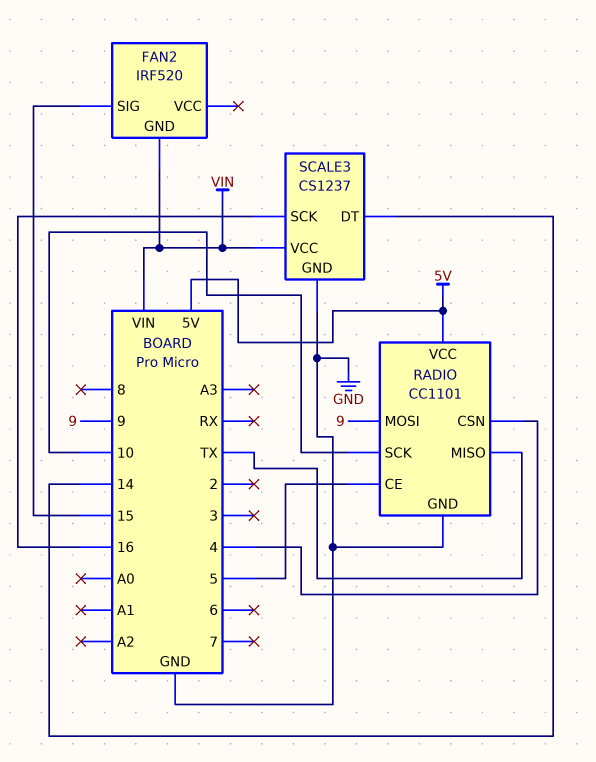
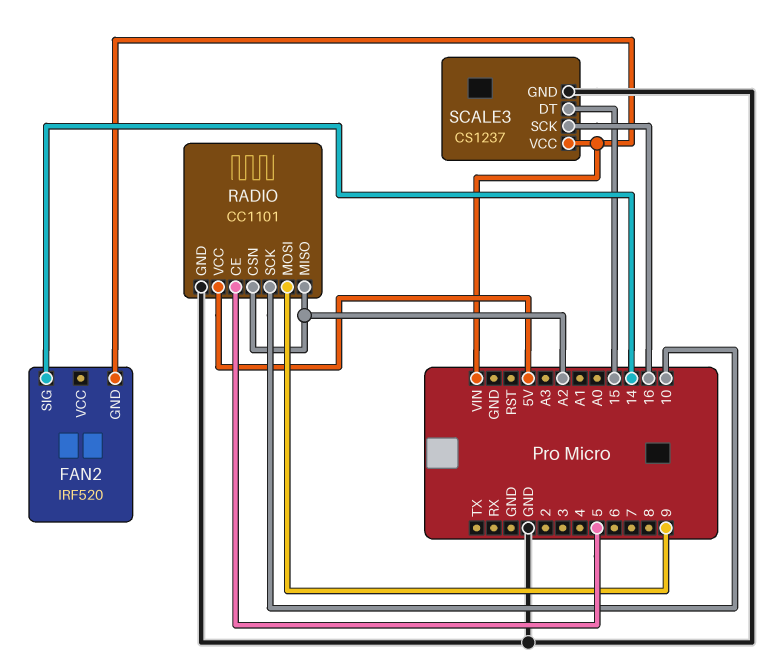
FAN2 pin SIG: 15 -> 14
RADIO pin CSN: 4 -> A2
RADIO pin MISO: TX -> A2
SCALE3 pin DT: 14 -> 15

